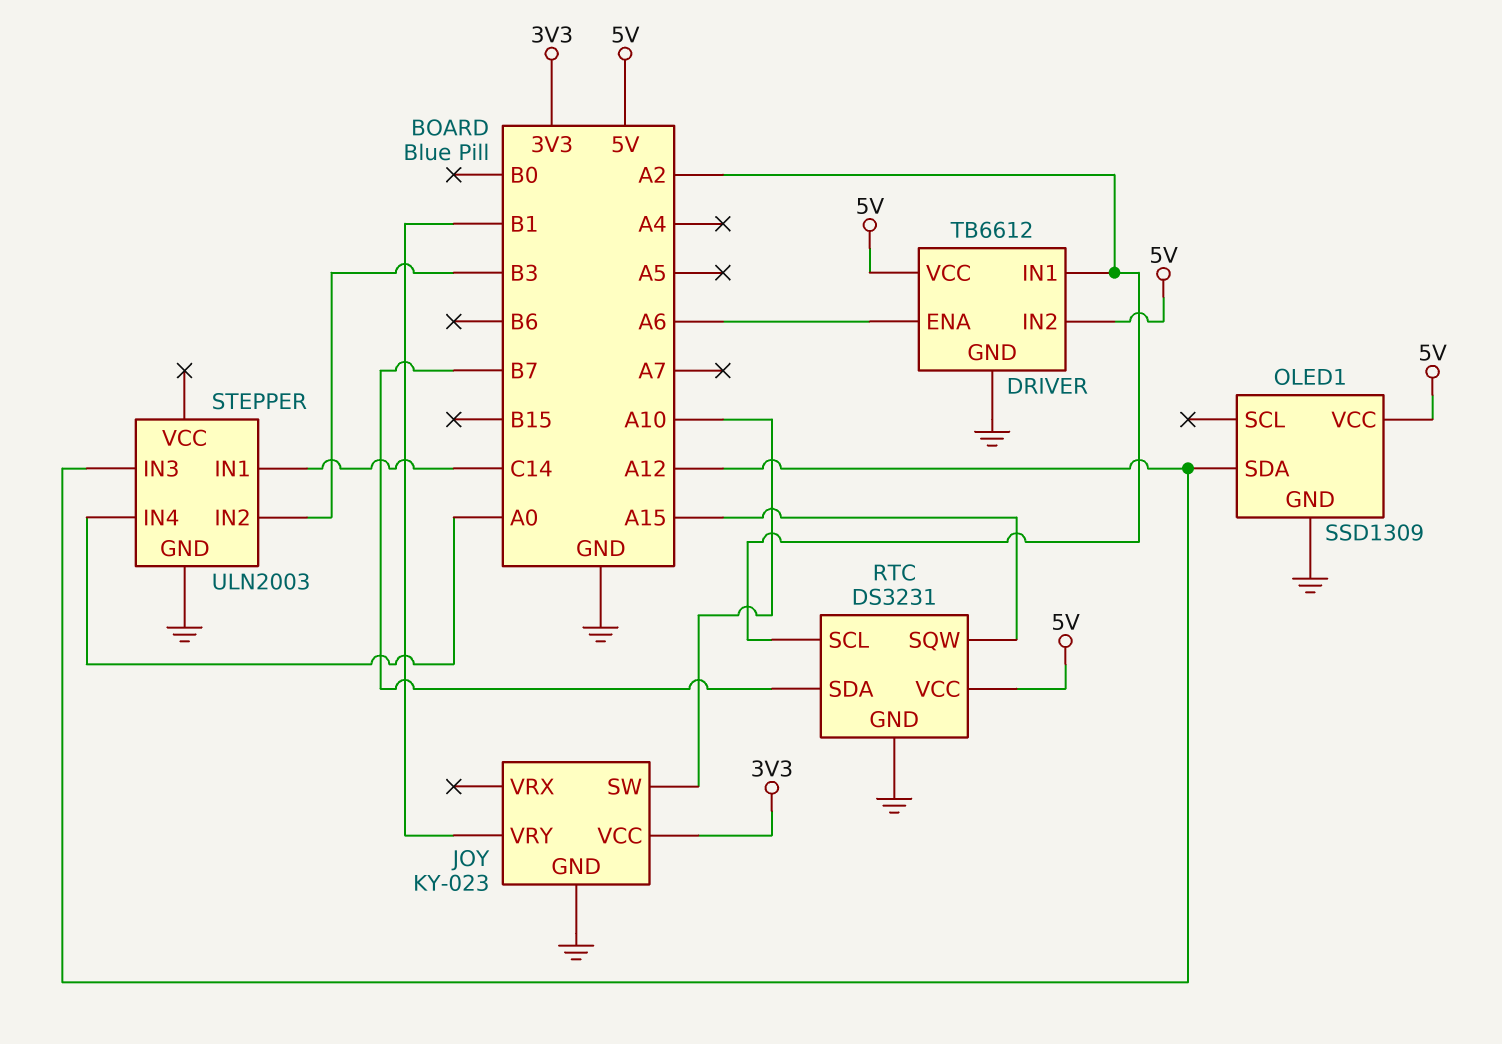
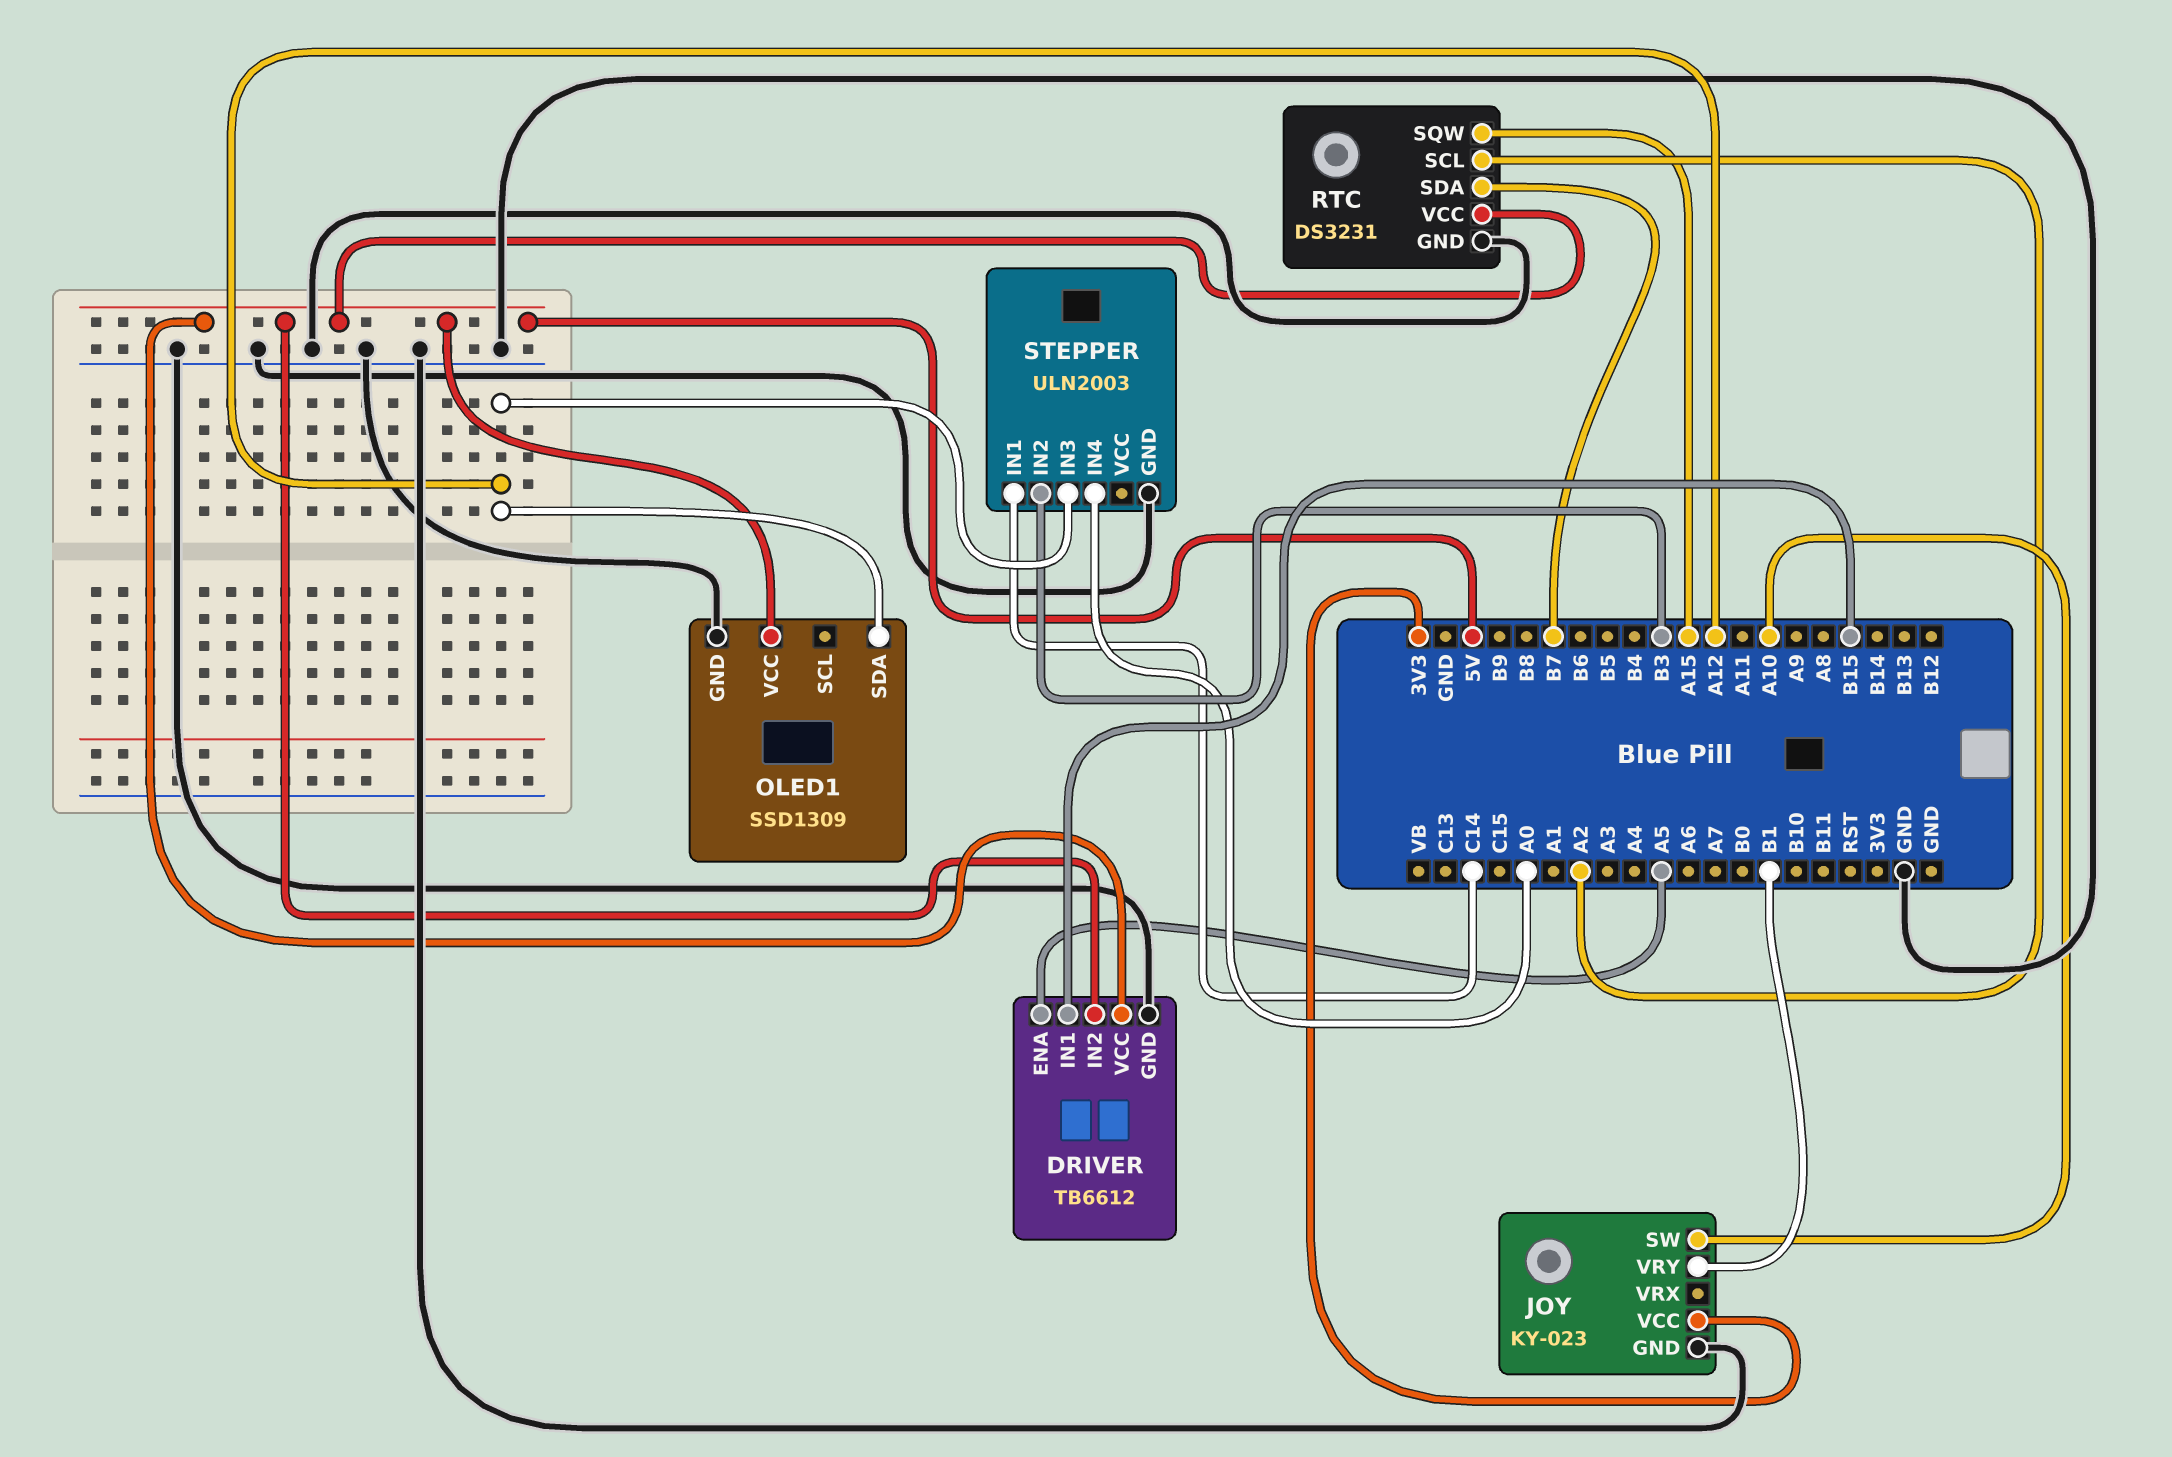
DRIVER pin ENA: A6 -> A5
DRIVER pin IN1: A2 -> B15

